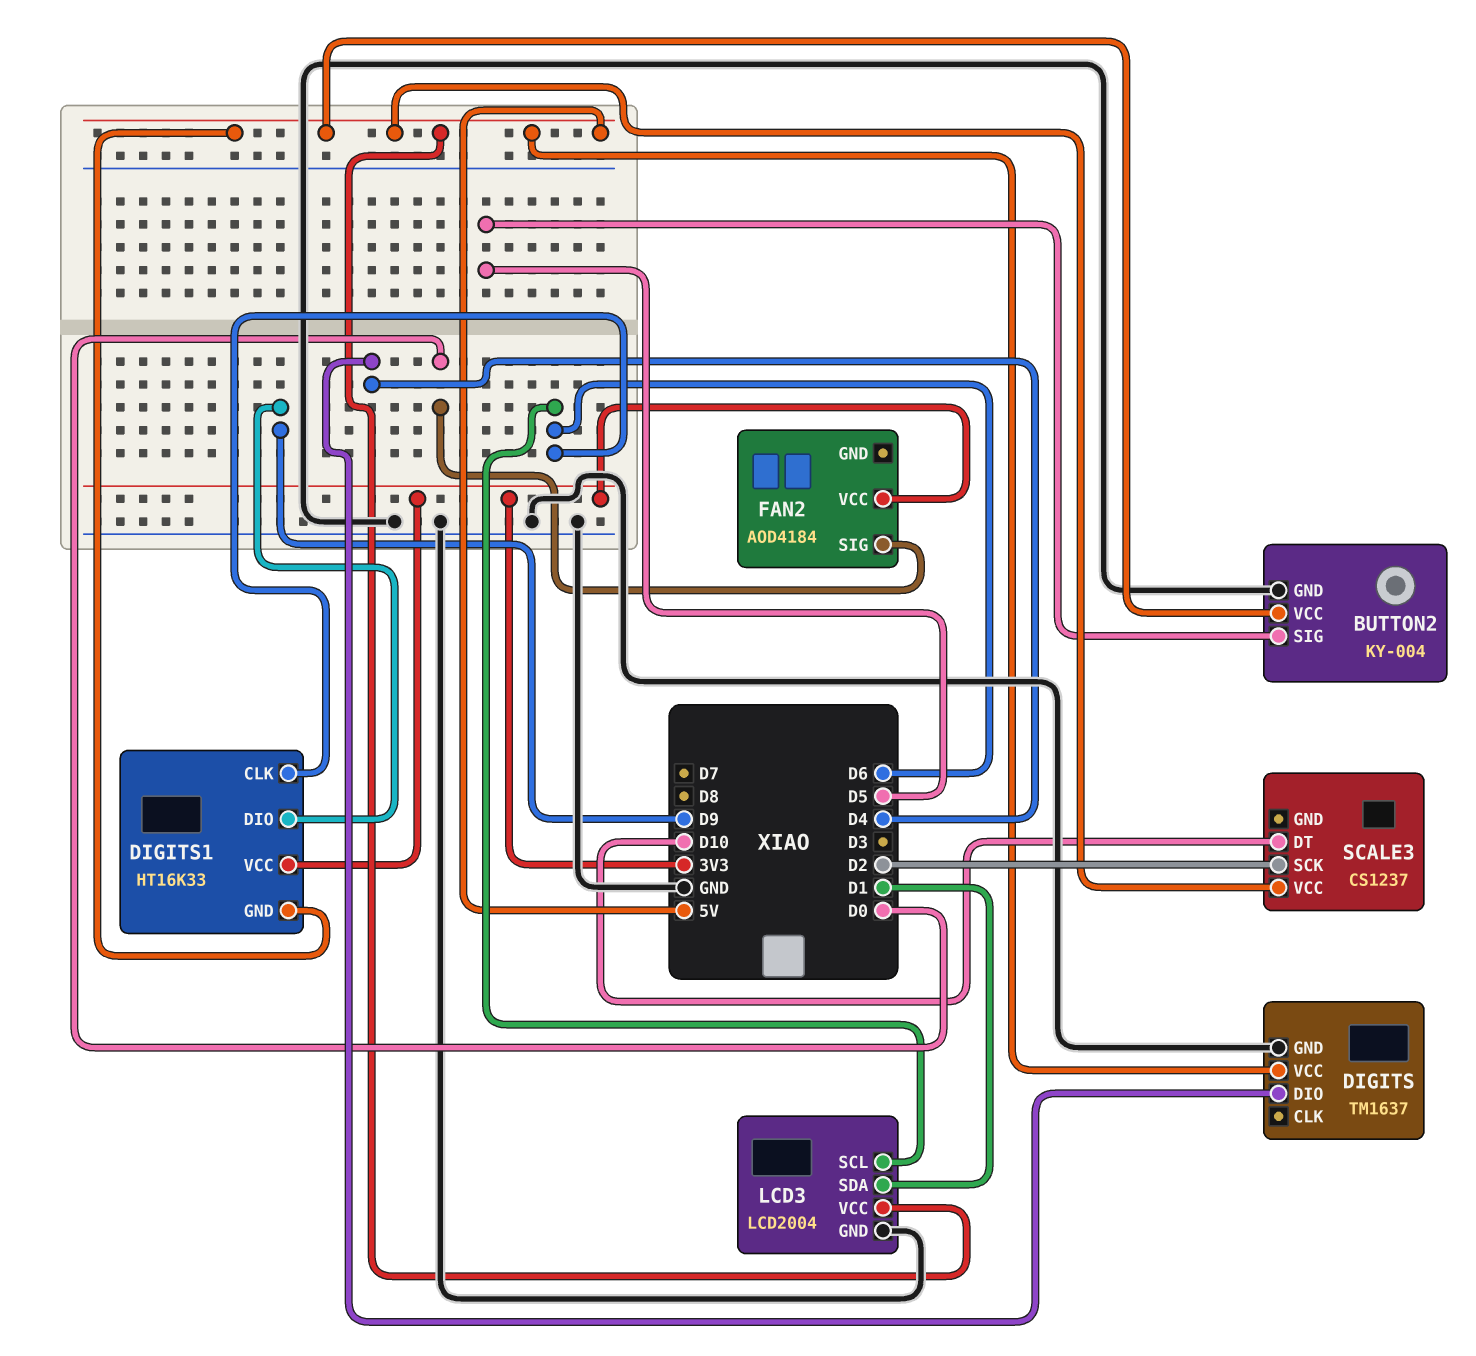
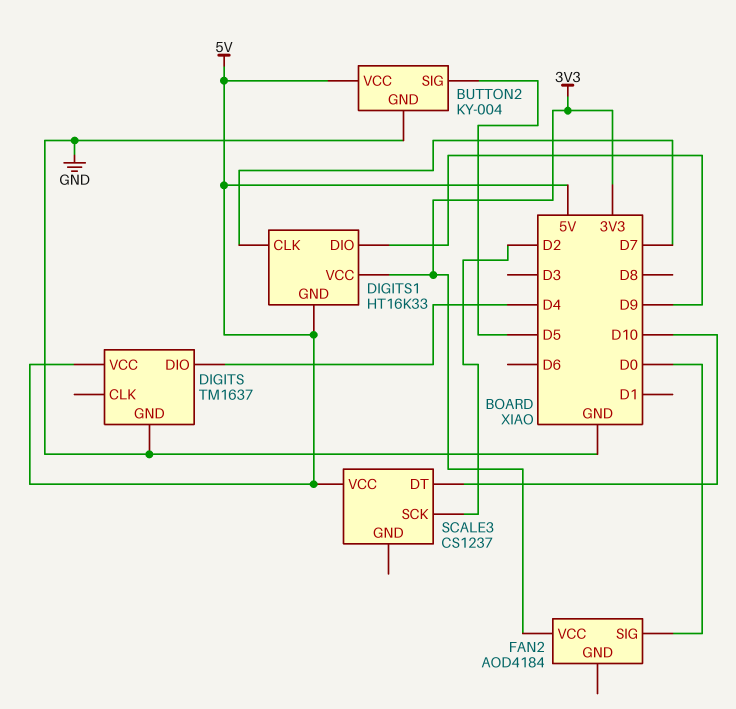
DIGITS1 pin CLK: D6 -> D7
LCD3: LCD2004 -> none
LCD3 pin GND: GND -> none
LCD3 pin SCL: D6 -> none
LCD3 pin SDA: D1 -> none
LCD3 pin VCC: 5V -> none

